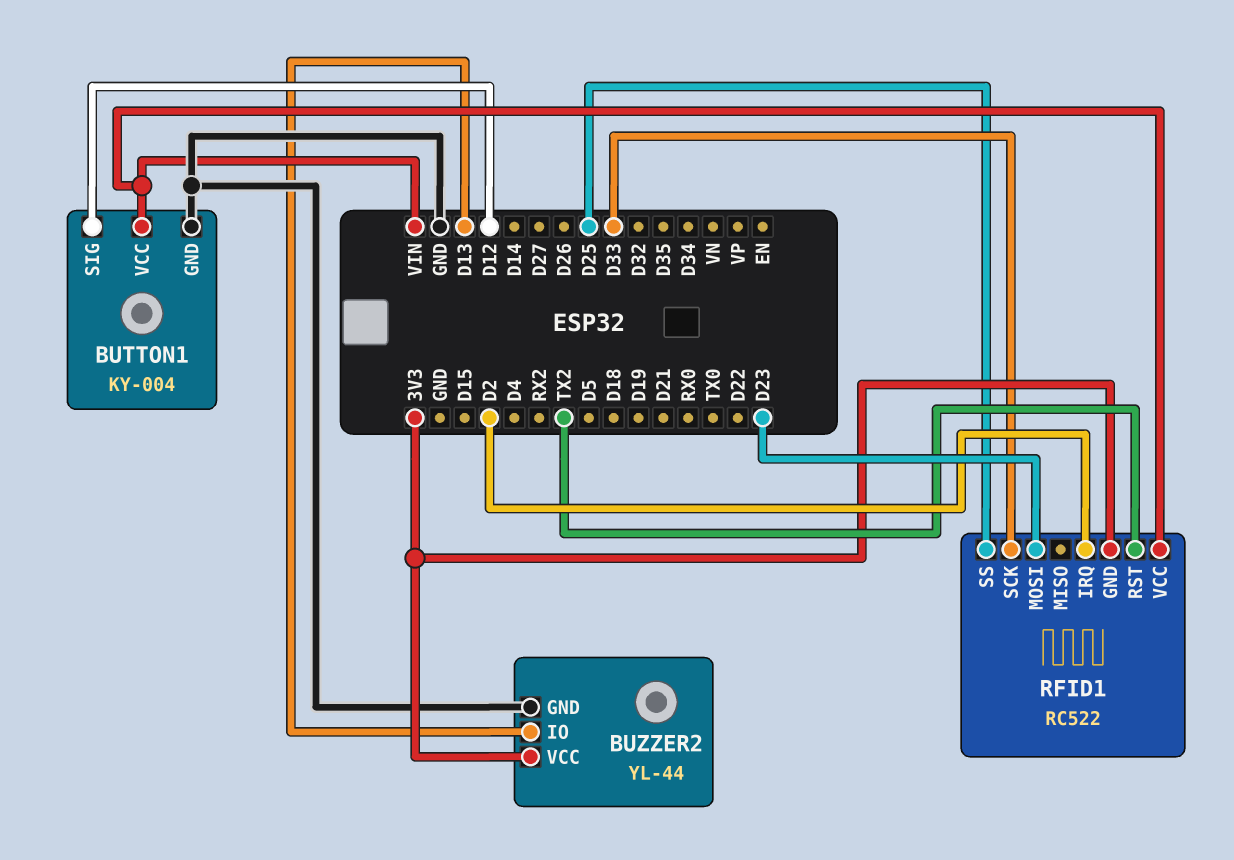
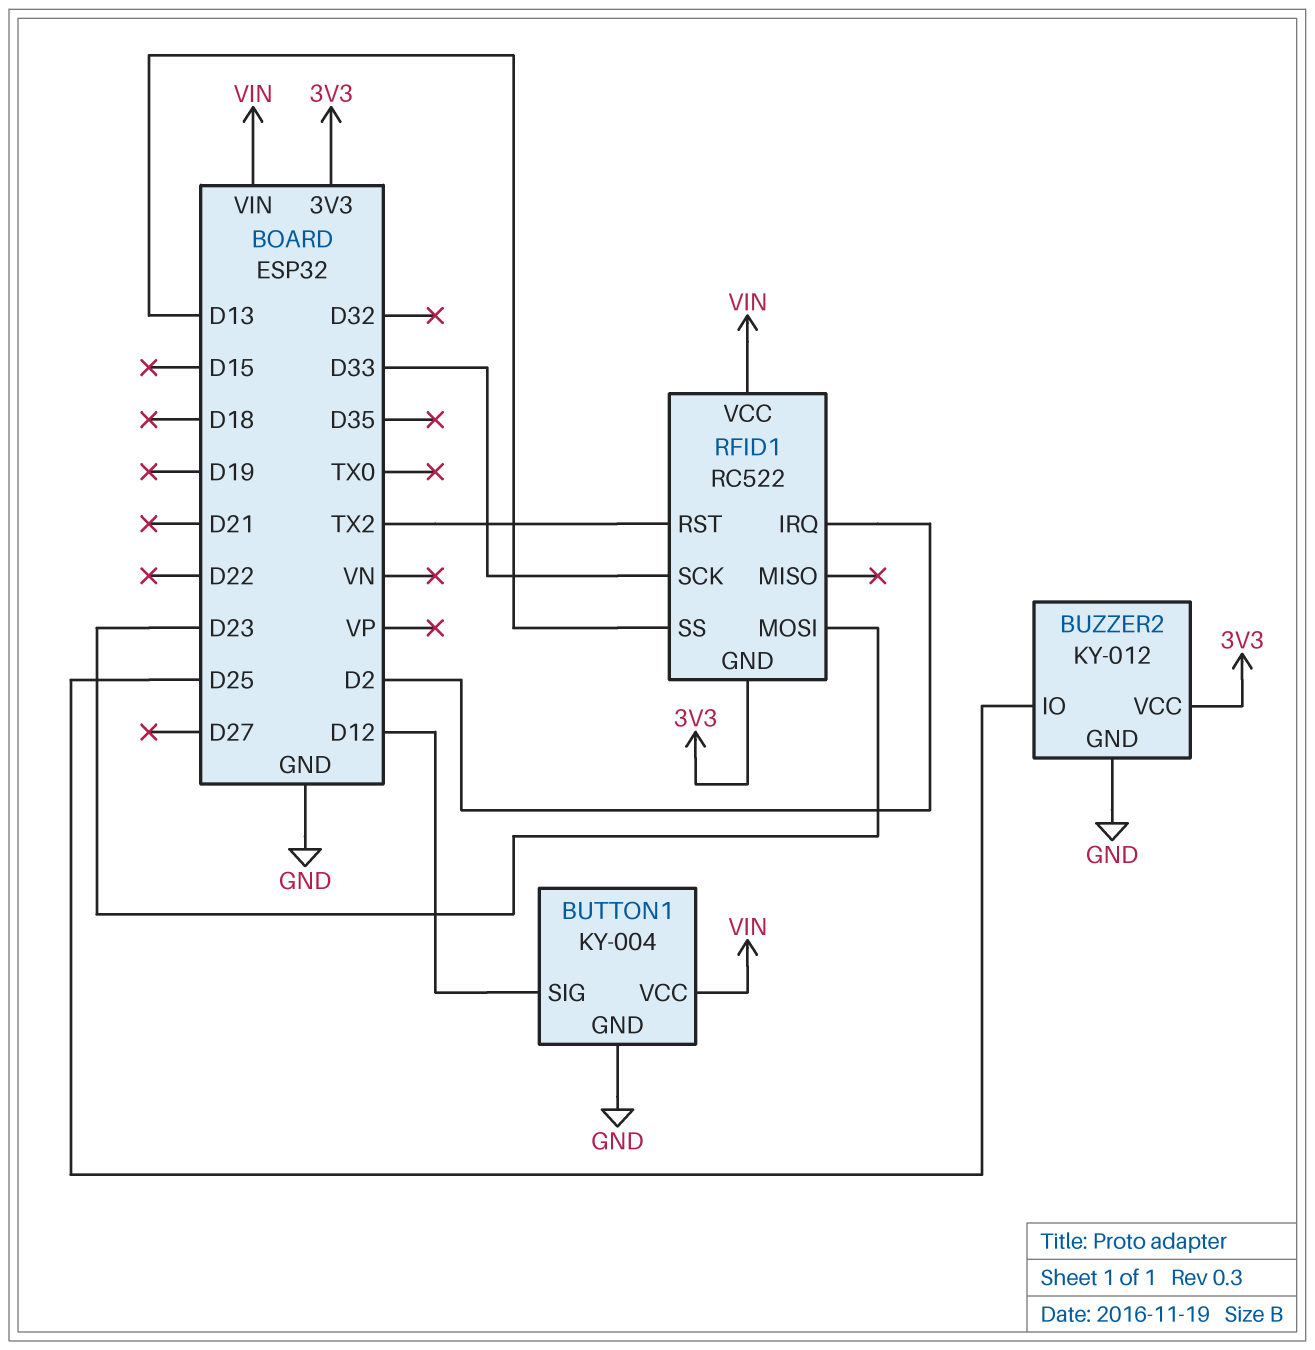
BUZZER2: YL-44 -> KY-012
BUZZER2 pin IO: D13 -> D25
RFID1 pin SS: D25 -> D13

